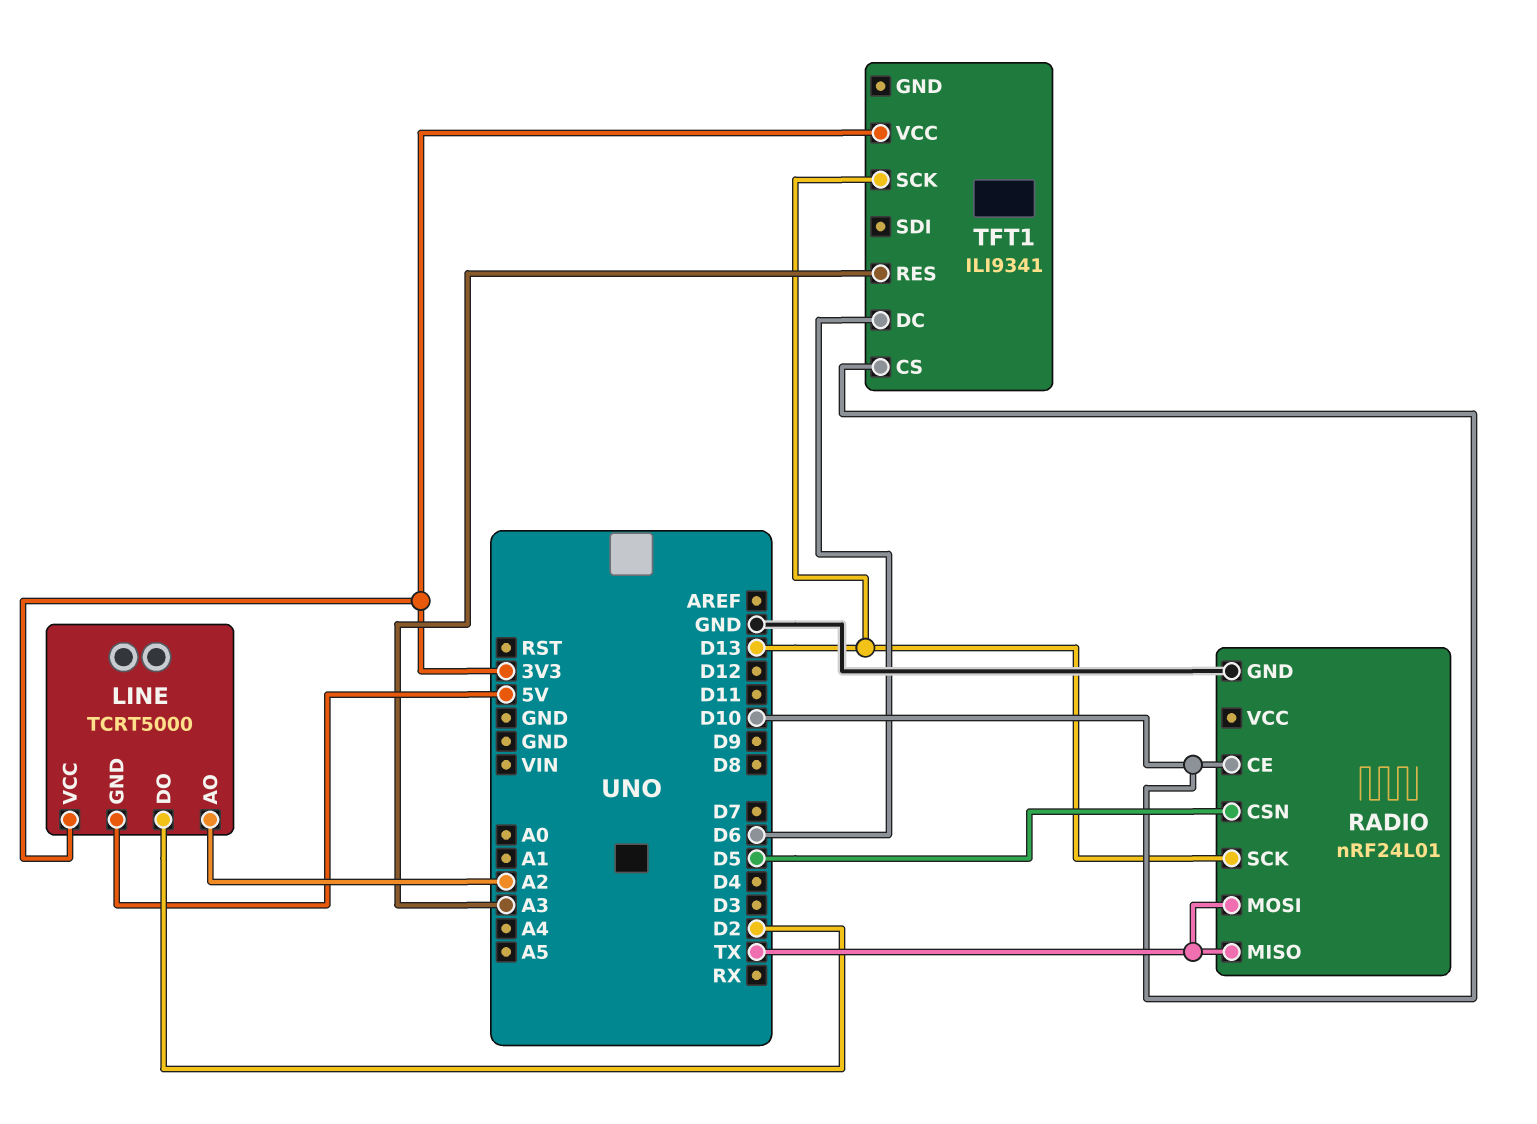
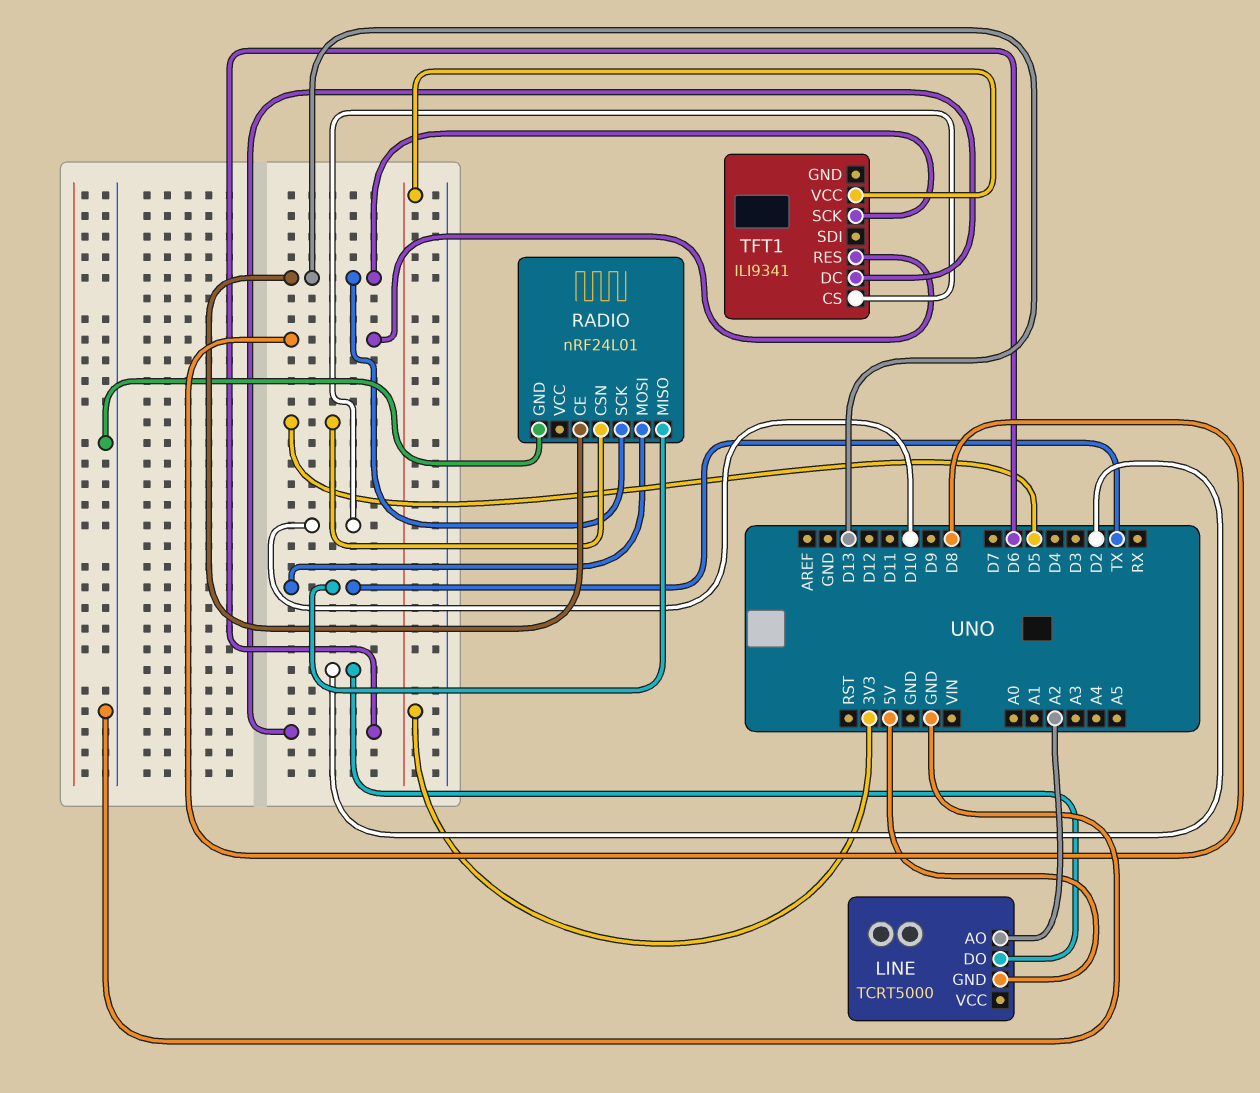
LINE pin VCC: 3V3 -> none
RADIO pin CE: D10 -> D13
TFT1 pin RES: A3 -> D8

